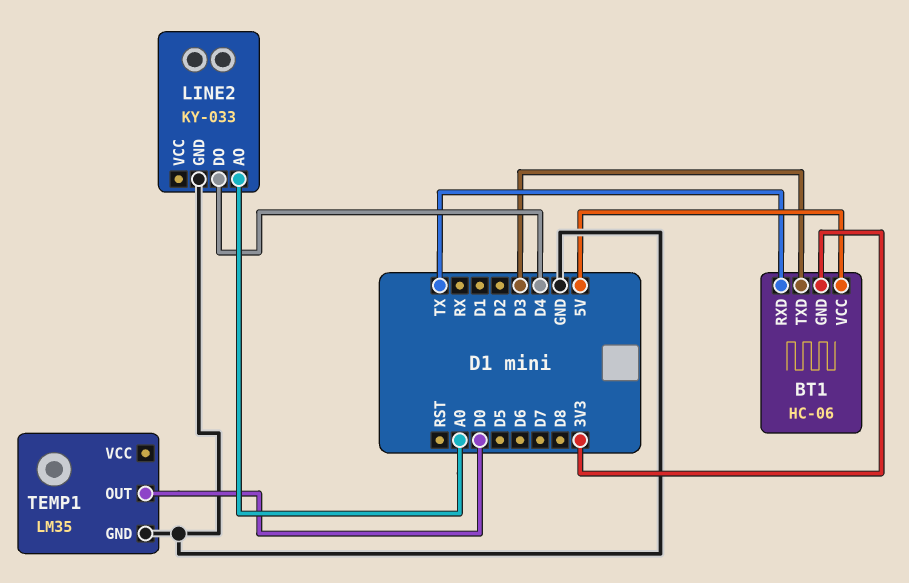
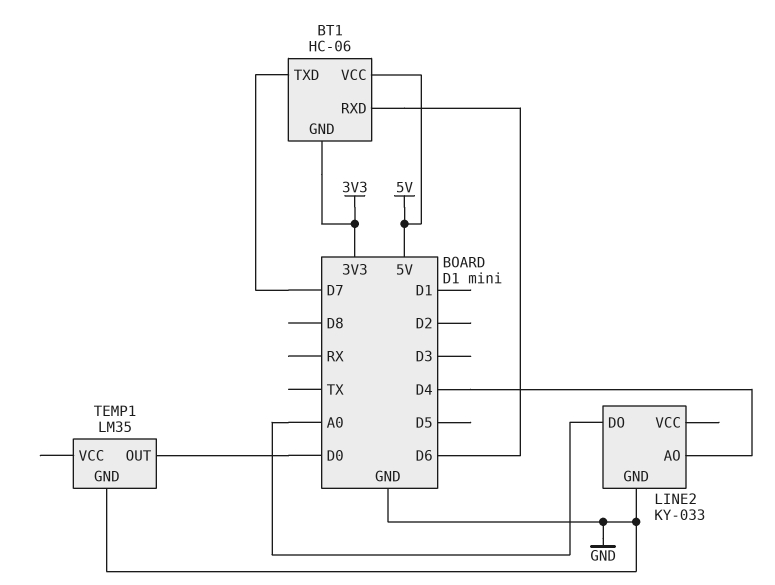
BT1 pin RXD: TX -> D6
BT1 pin TXD: D3 -> D7
LINE2 pin AO: A0 -> D4
LINE2 pin DO: D4 -> A0

